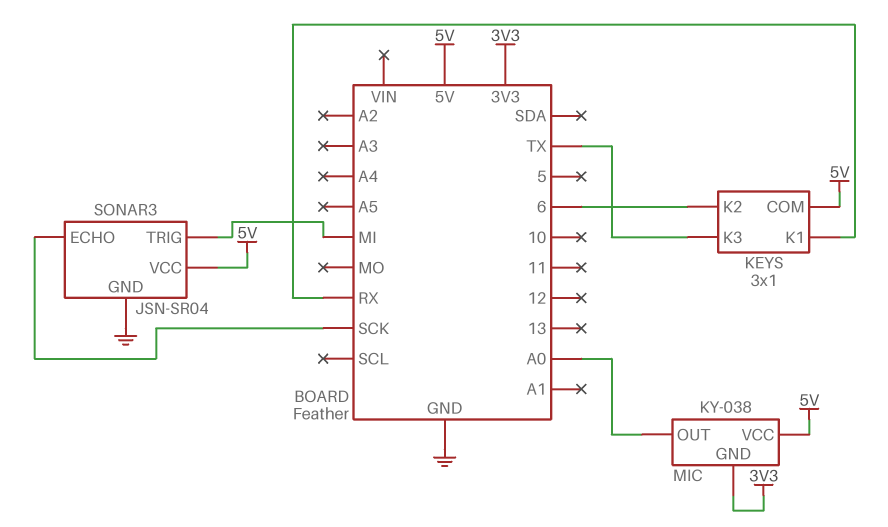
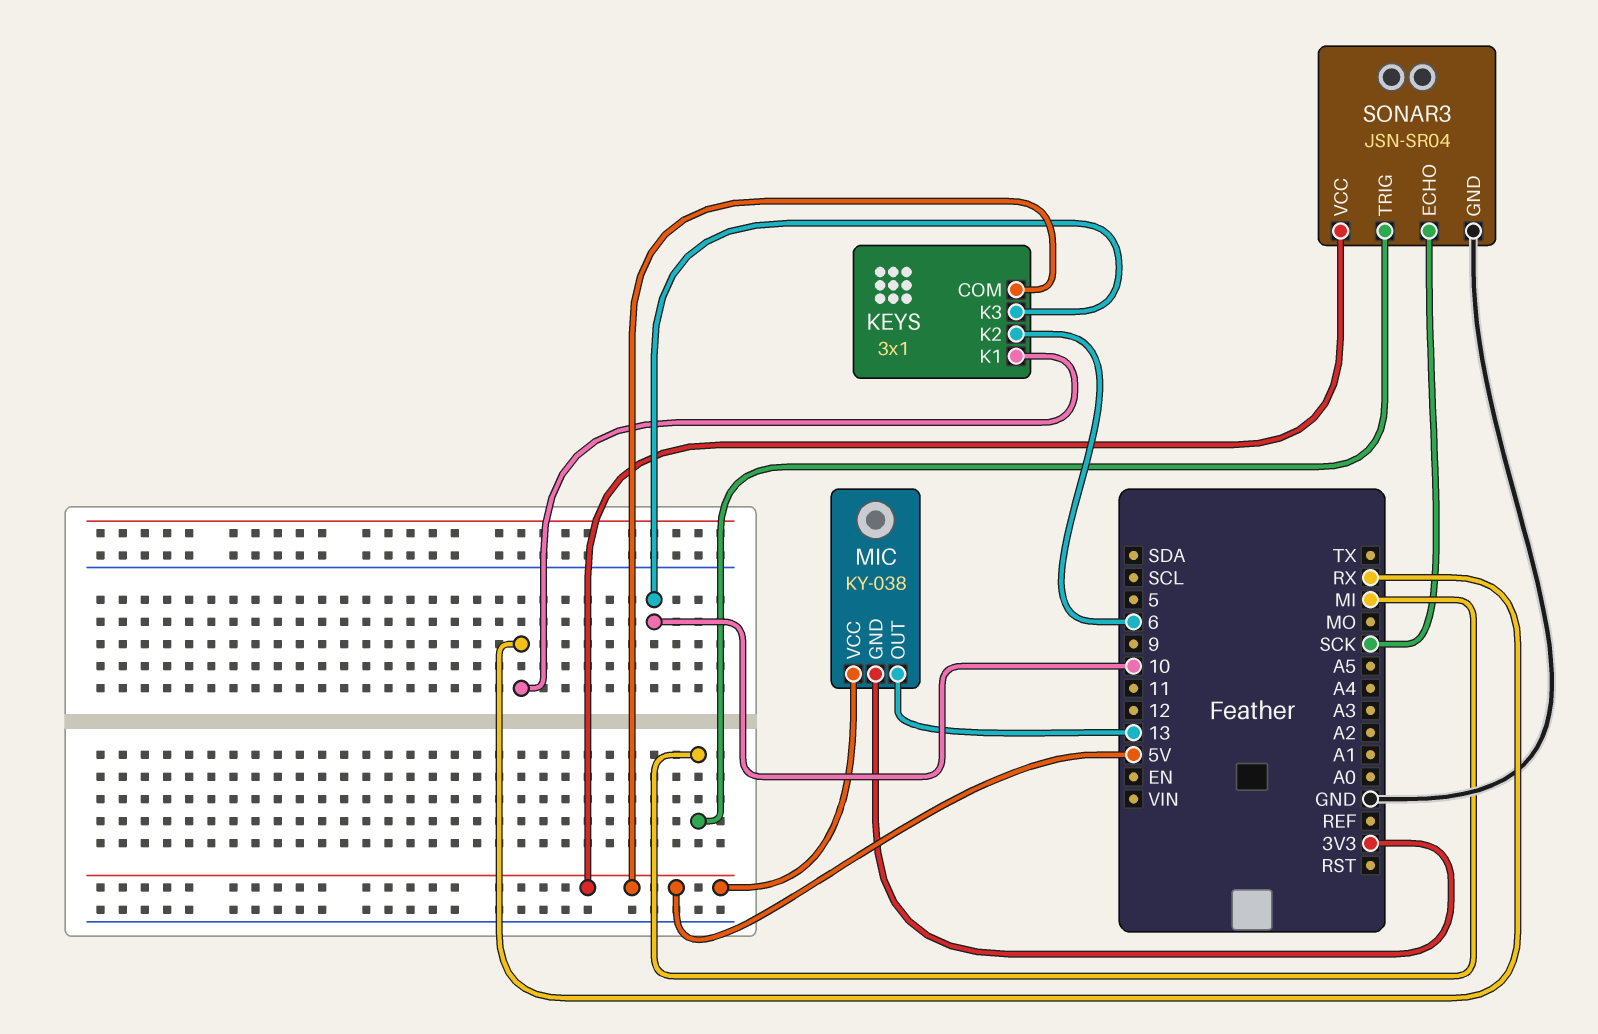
KEYS pin K3: TX -> 10
MIC pin OUT: A0 -> 13

